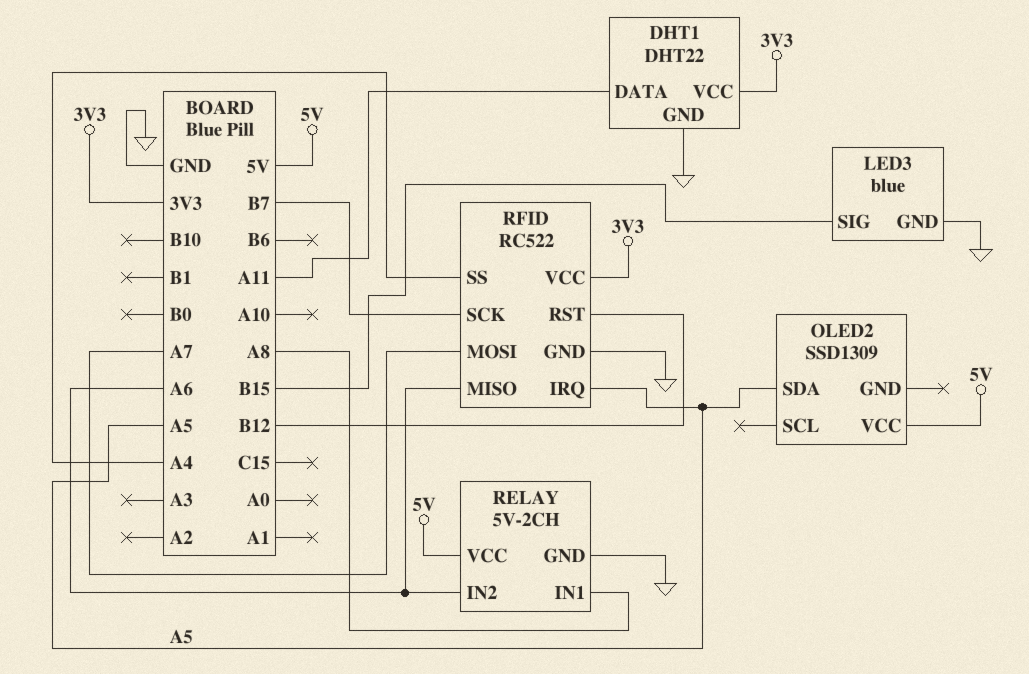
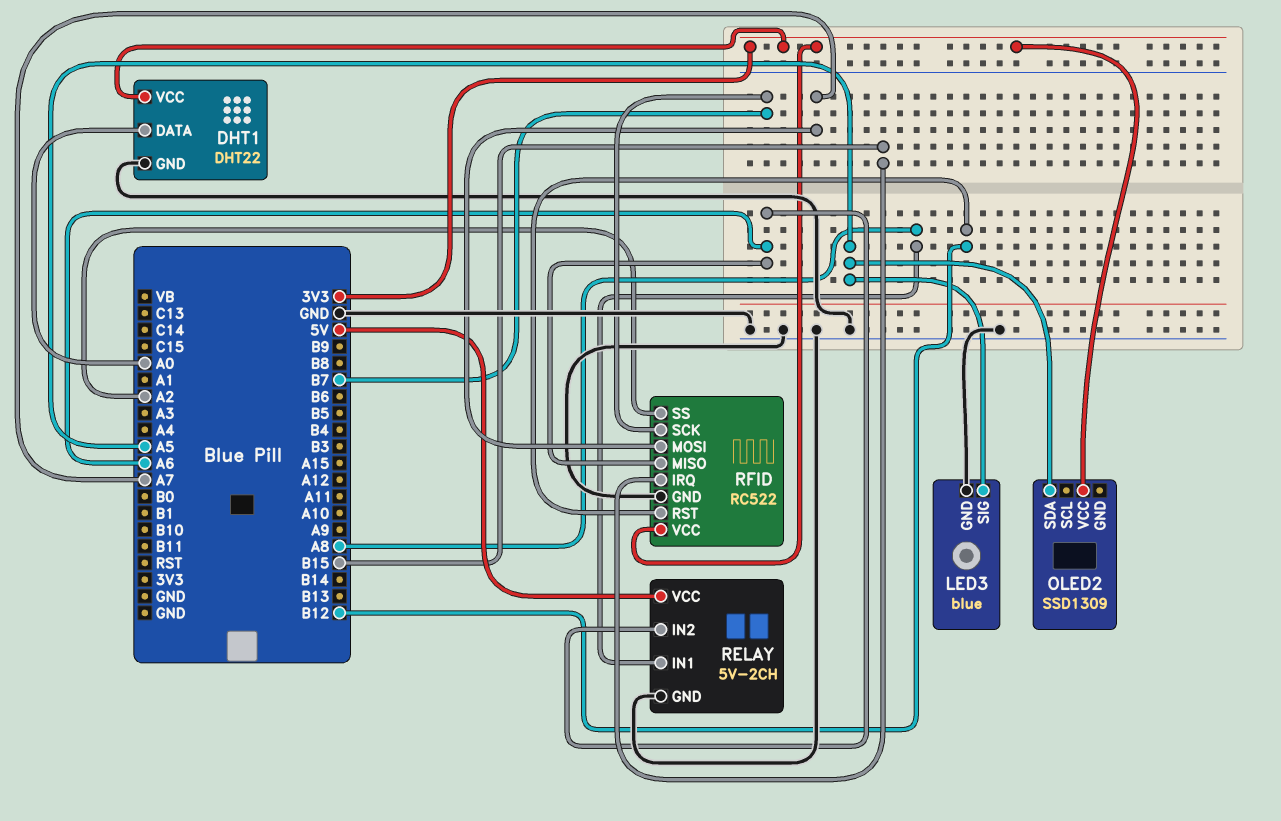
DHT1 pin DATA: A11 -> A0
LED3 pin SIG: B15 -> A5
OLED2 pin VCC: 5V -> 3V3
RFID pin IRQ: A5 -> B15
RFID pin SS: A4 -> A2

